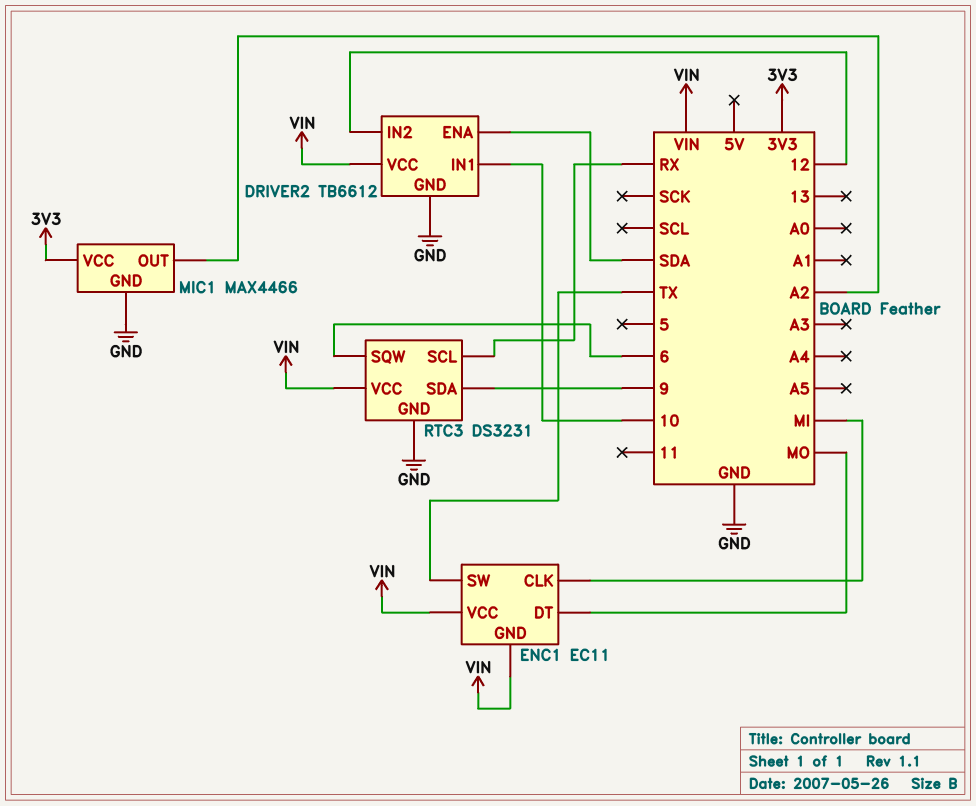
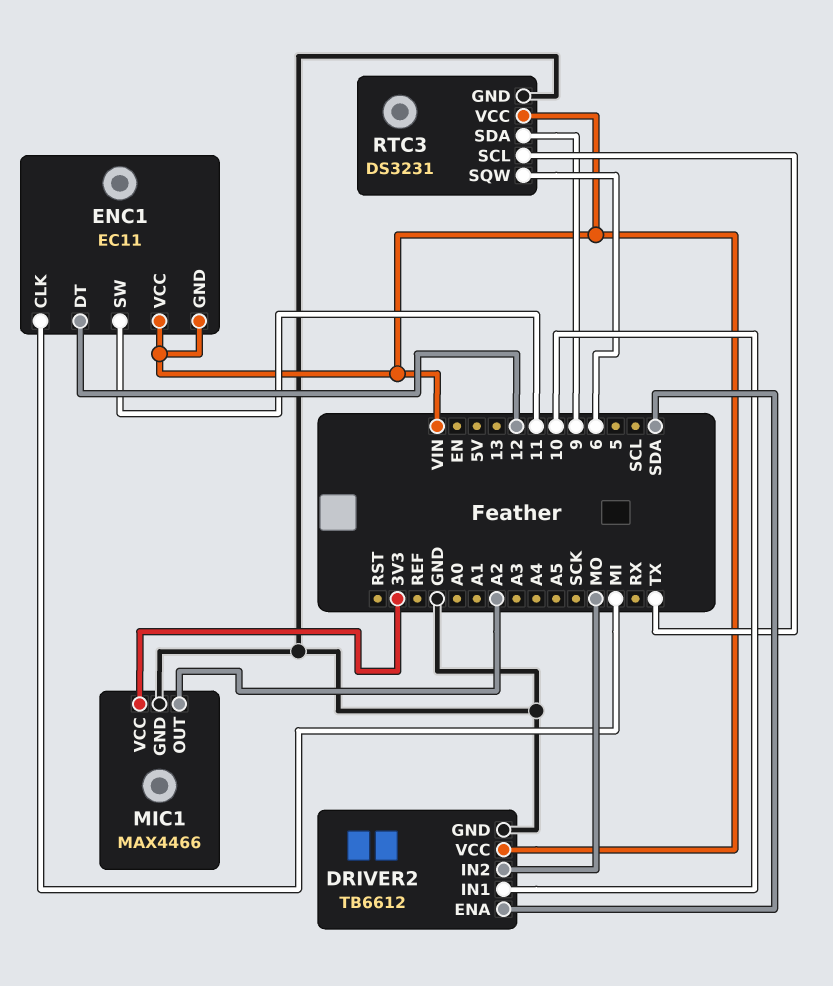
DRIVER2 pin IN2: 12 -> MO
ENC1 pin DT: MO -> 12
ENC1 pin SW: TX -> 11
RTC3 pin SCL: RX -> TX

